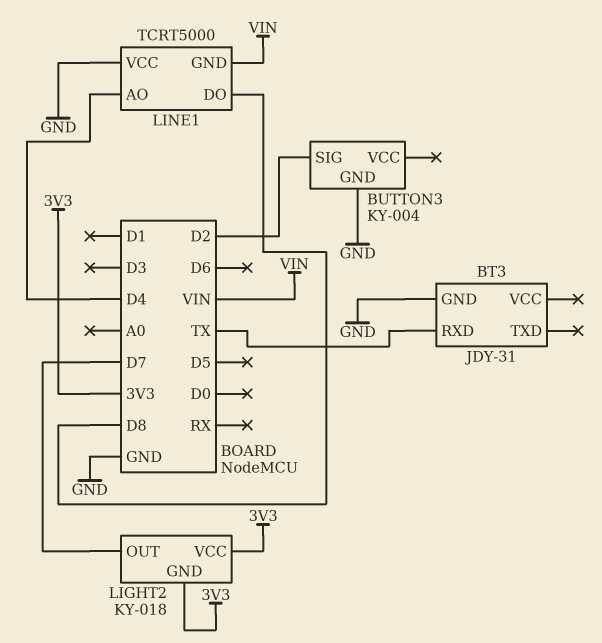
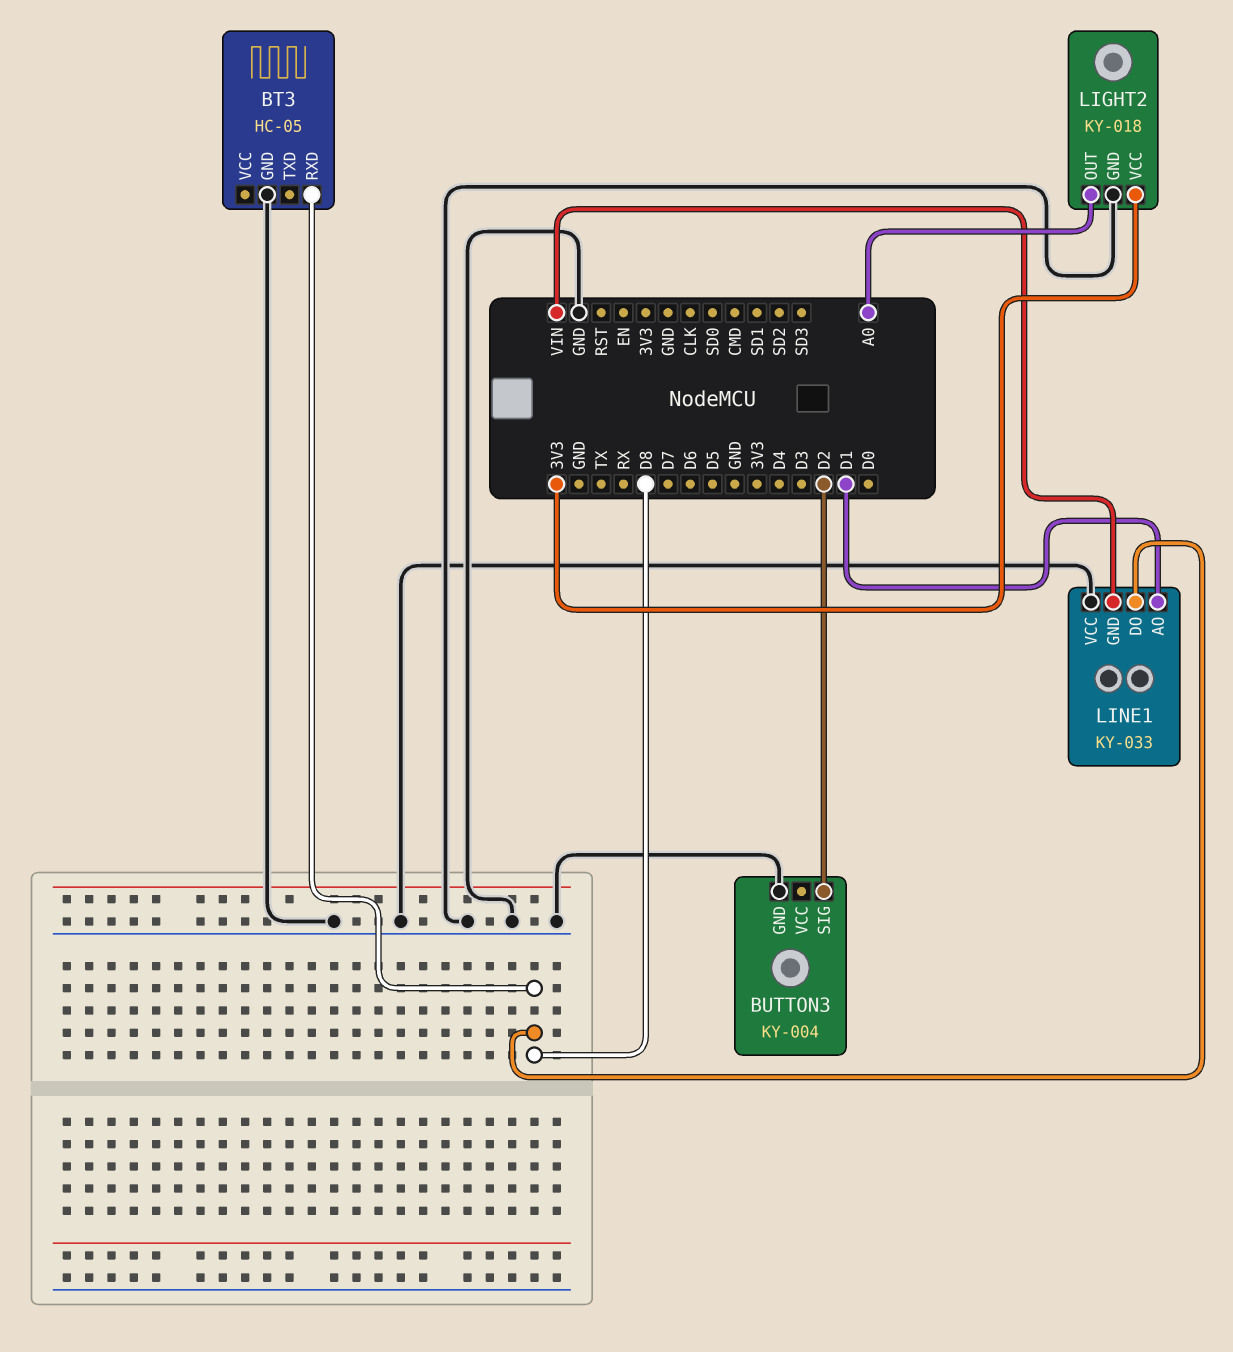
BT3: JDY-31 -> HC-05
BT3 pin RXD: TX -> D8
LIGHT2 pin GND: 3V3 -> GND
LIGHT2 pin OUT: D7 -> A0
LINE1: TCRT5000 -> KY-033
LINE1 pin AO: D4 -> D1

